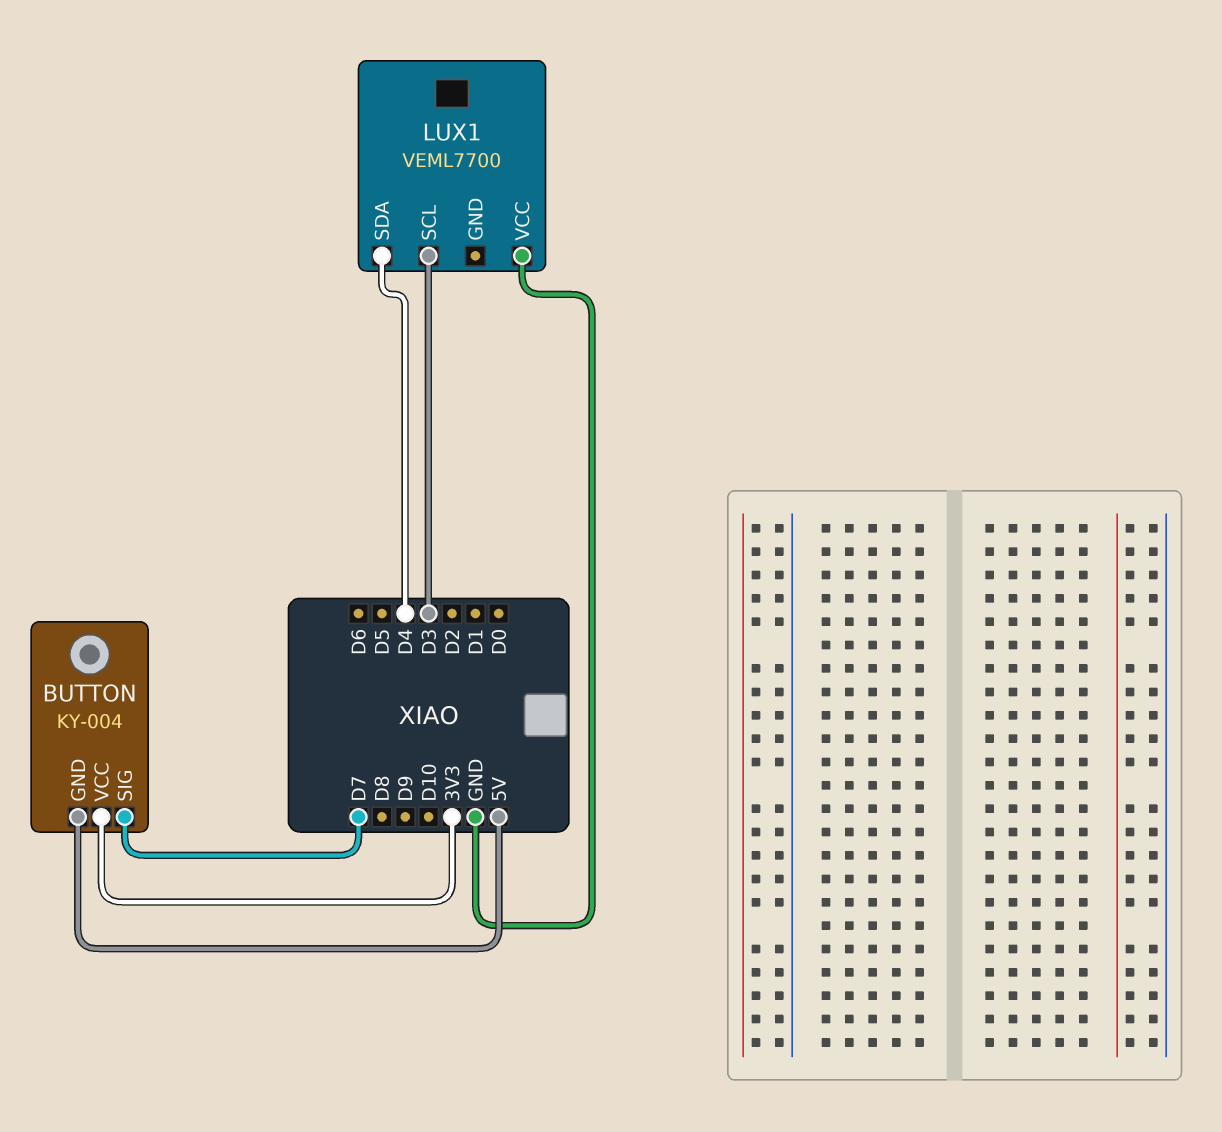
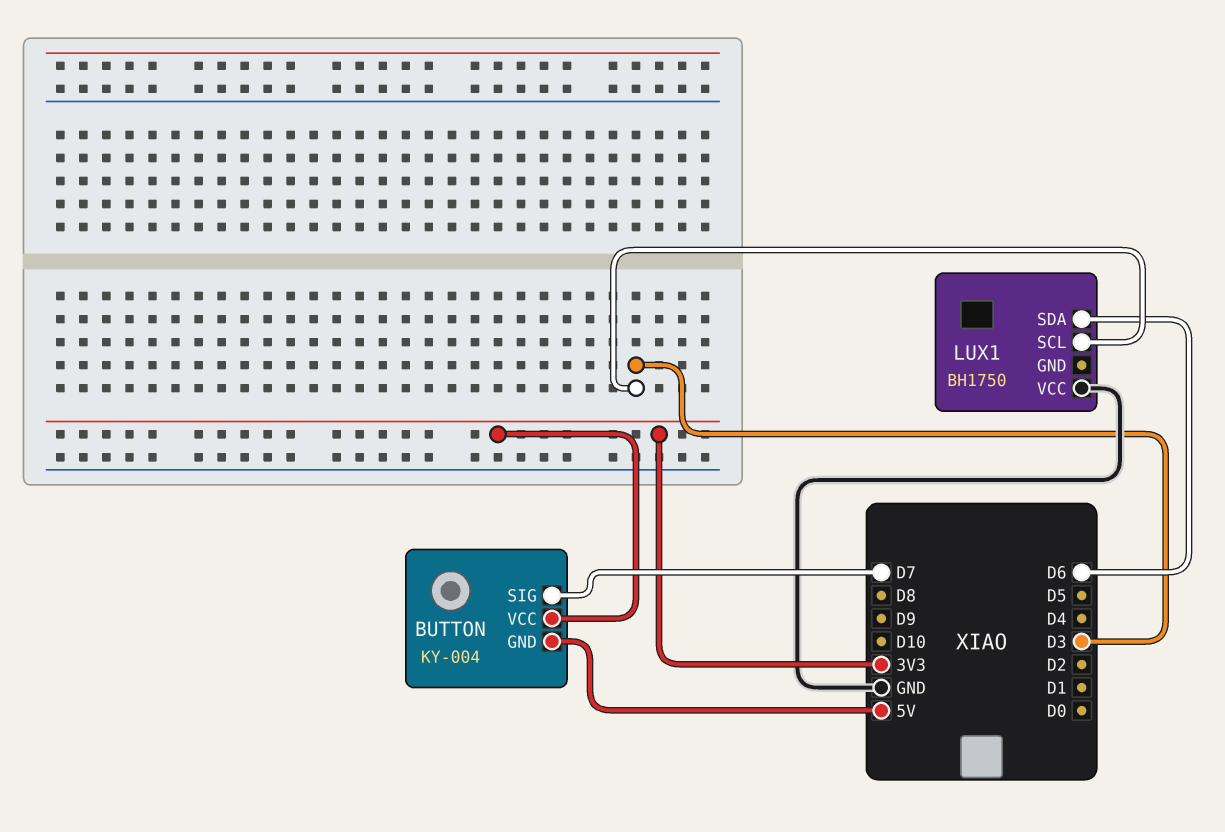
LUX1: VEML7700 -> BH1750
LUX1 pin SDA: D4 -> D6

